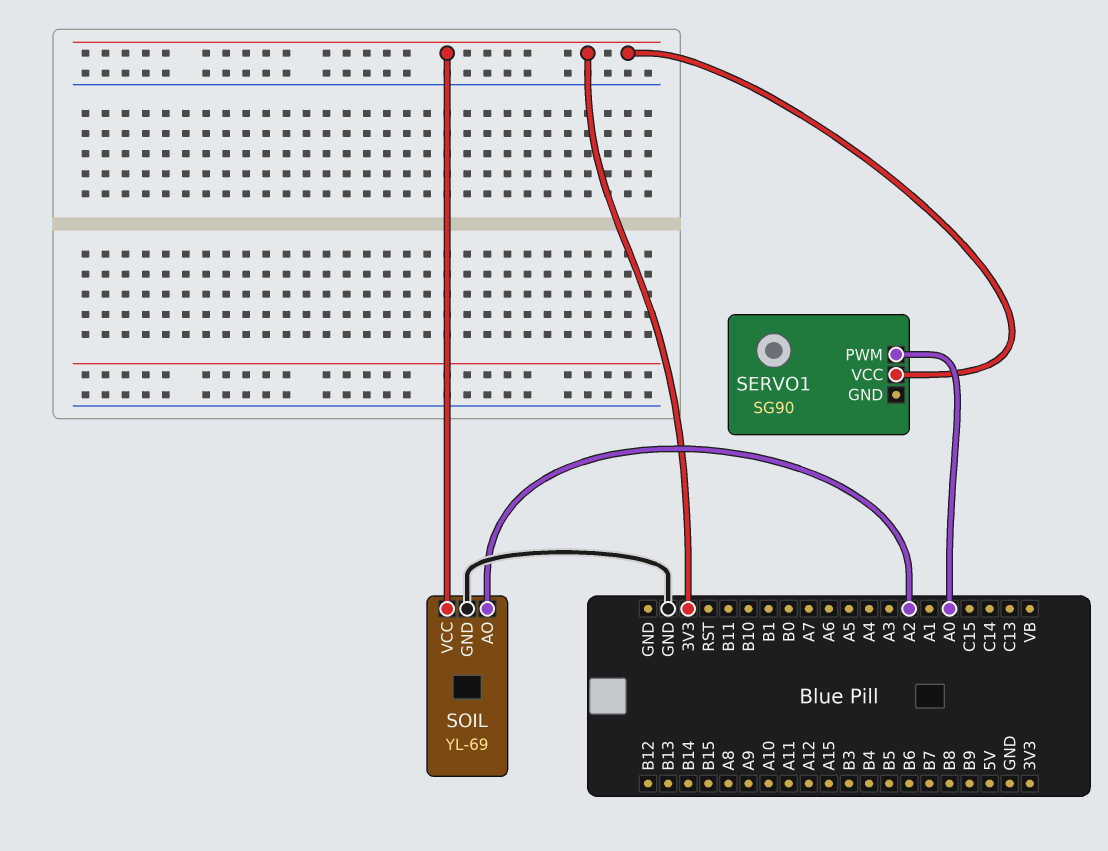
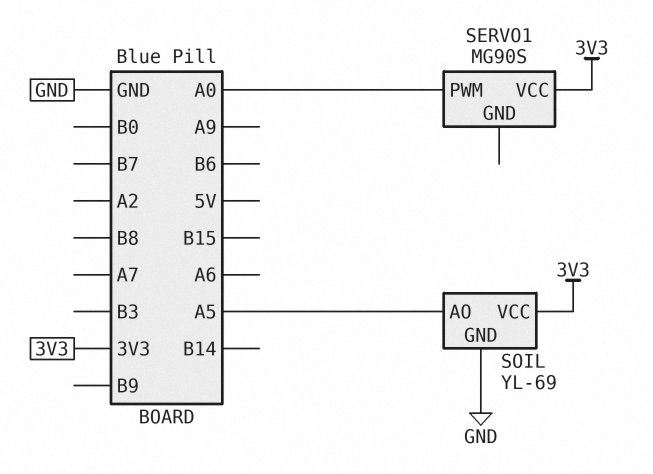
SERVO1: SG90 -> MG90S
SOIL pin AO: A2 -> A5

